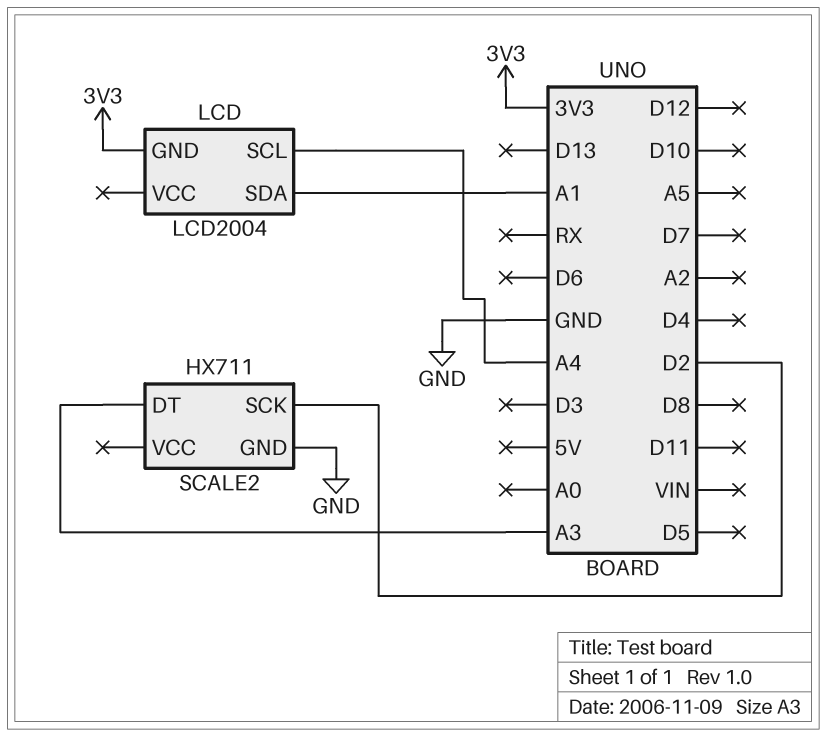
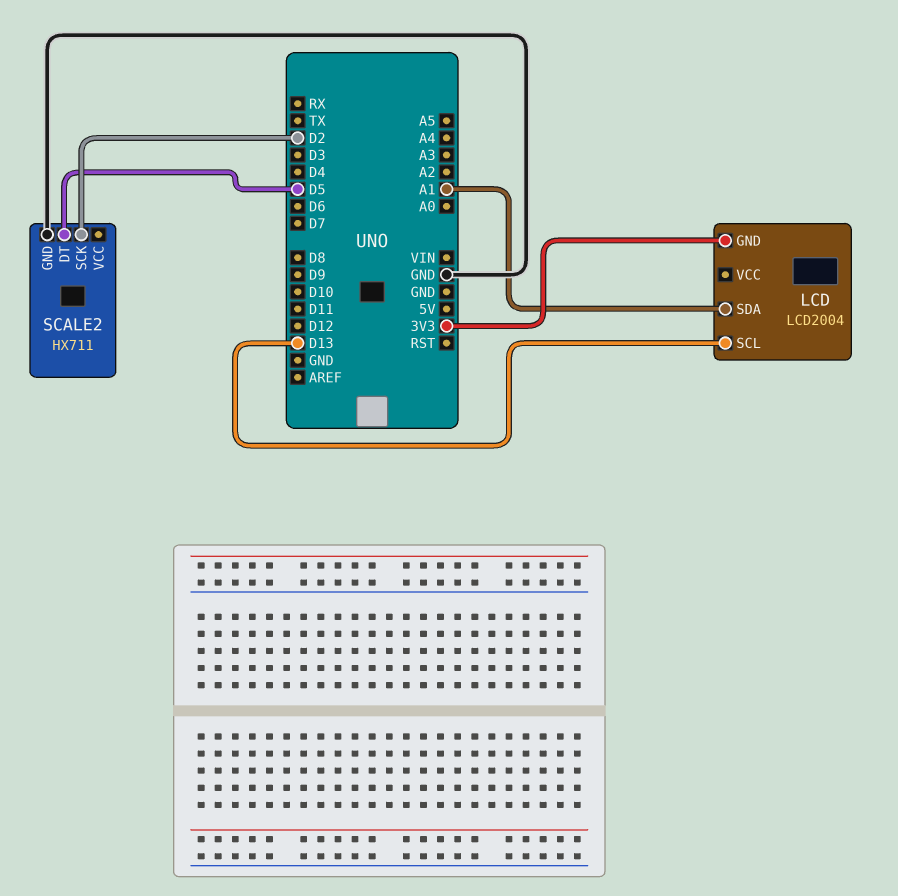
LCD pin SCL: A4 -> D13
SCALE2 pin DT: A3 -> D5

